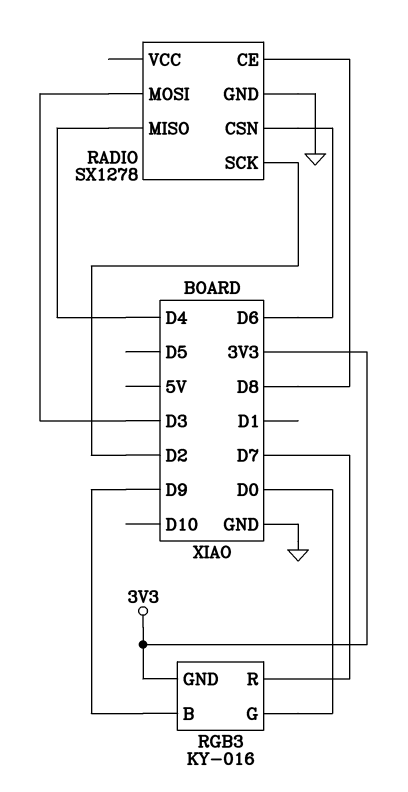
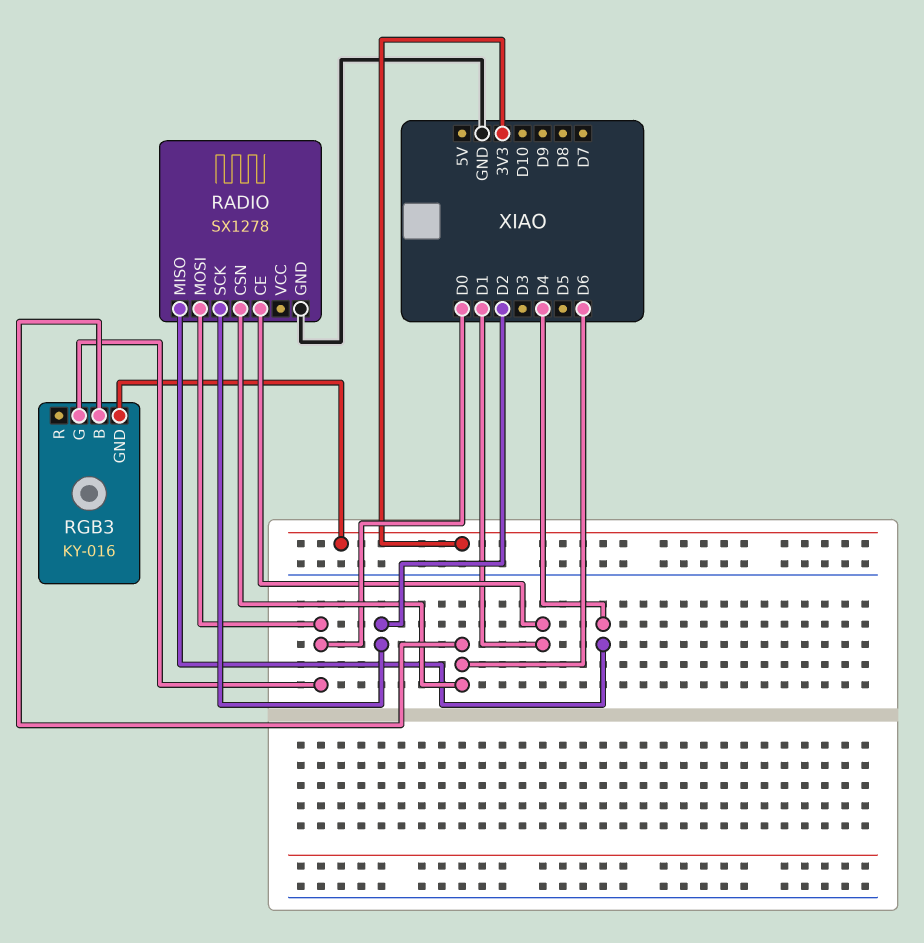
RADIO pin CE: D8 -> D1
RADIO pin MOSI: D3 -> D0
RGB3 pin B: D9 -> D6
RGB3 pin R: D7 -> none

